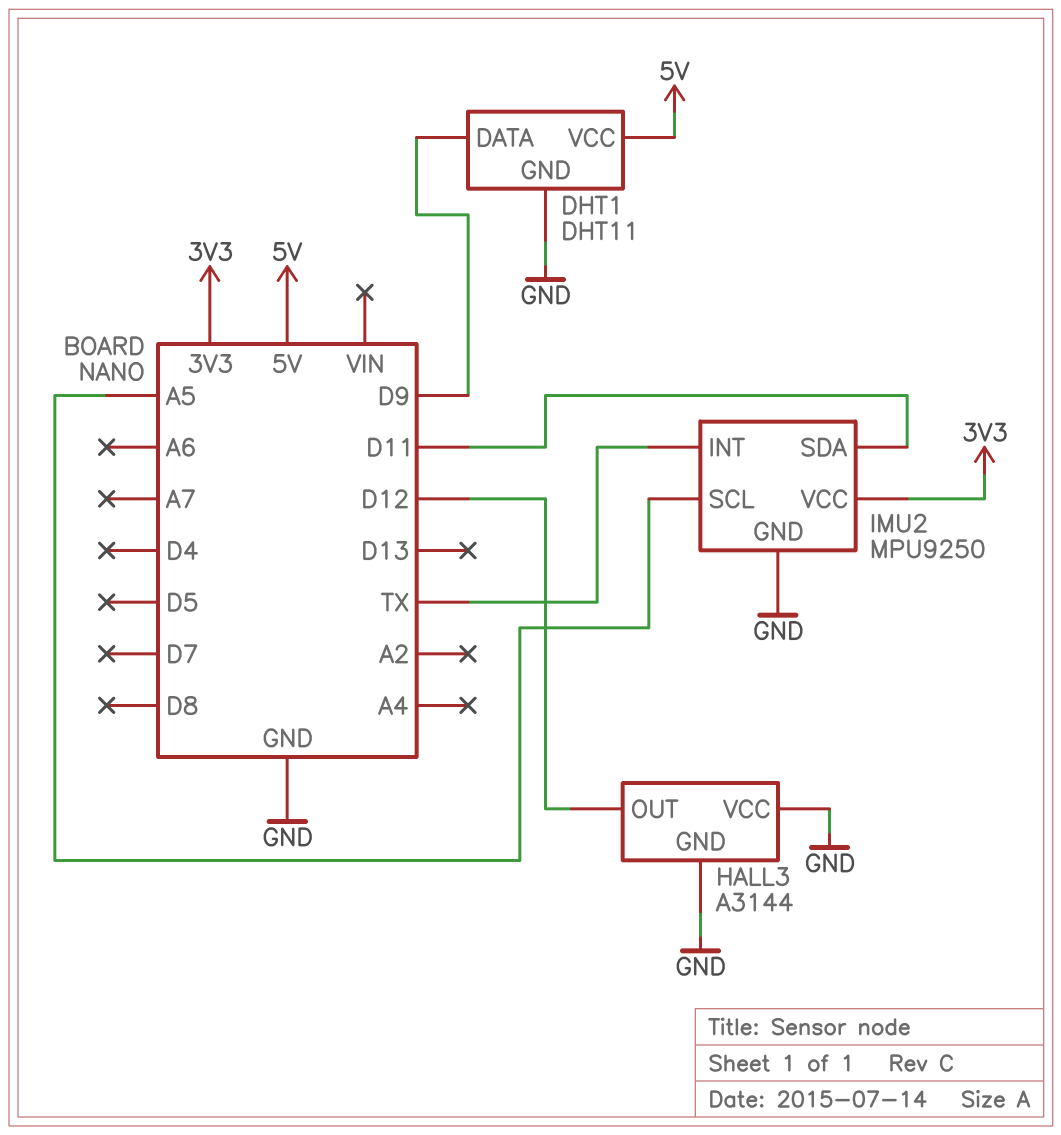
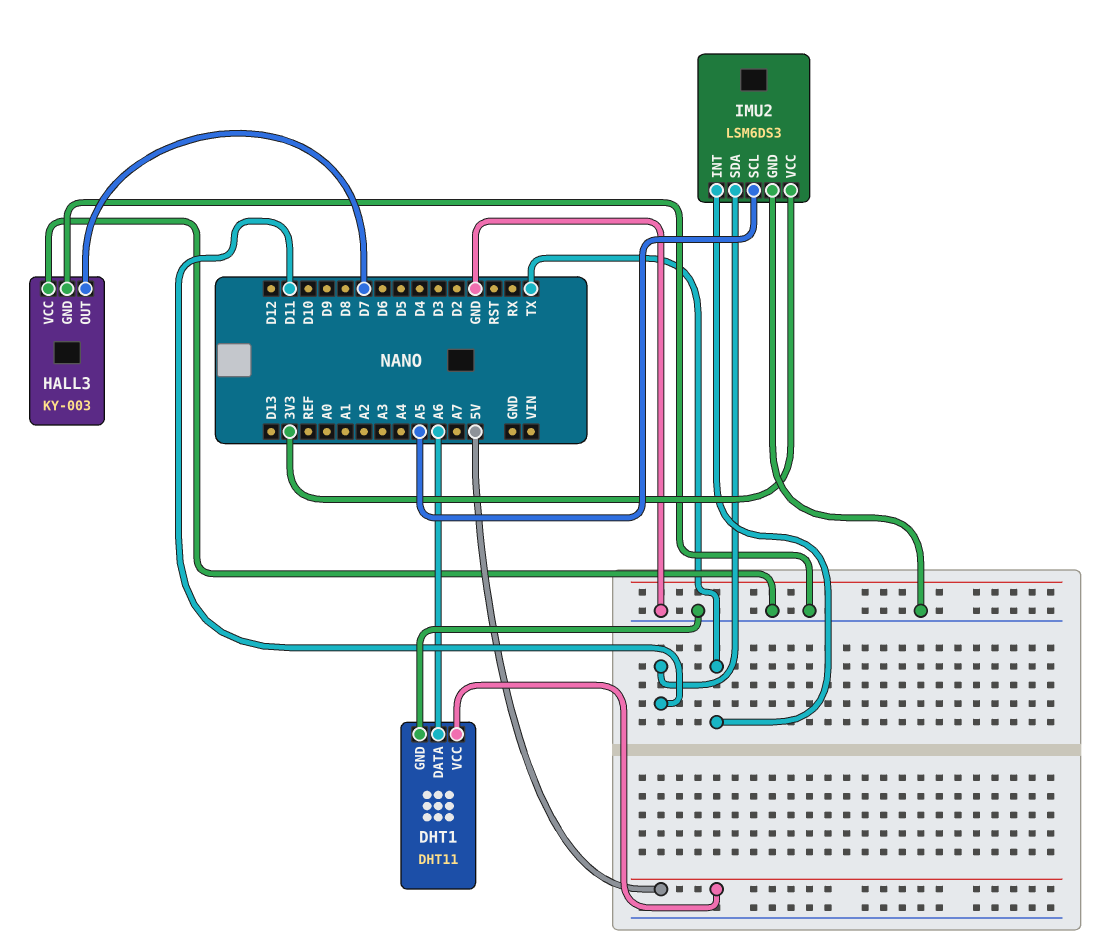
DHT1 pin DATA: D9 -> A6
HALL3: A3144 -> KY-003
HALL3 pin OUT: D12 -> D7
IMU2: MPU9250 -> LSM6DS3

